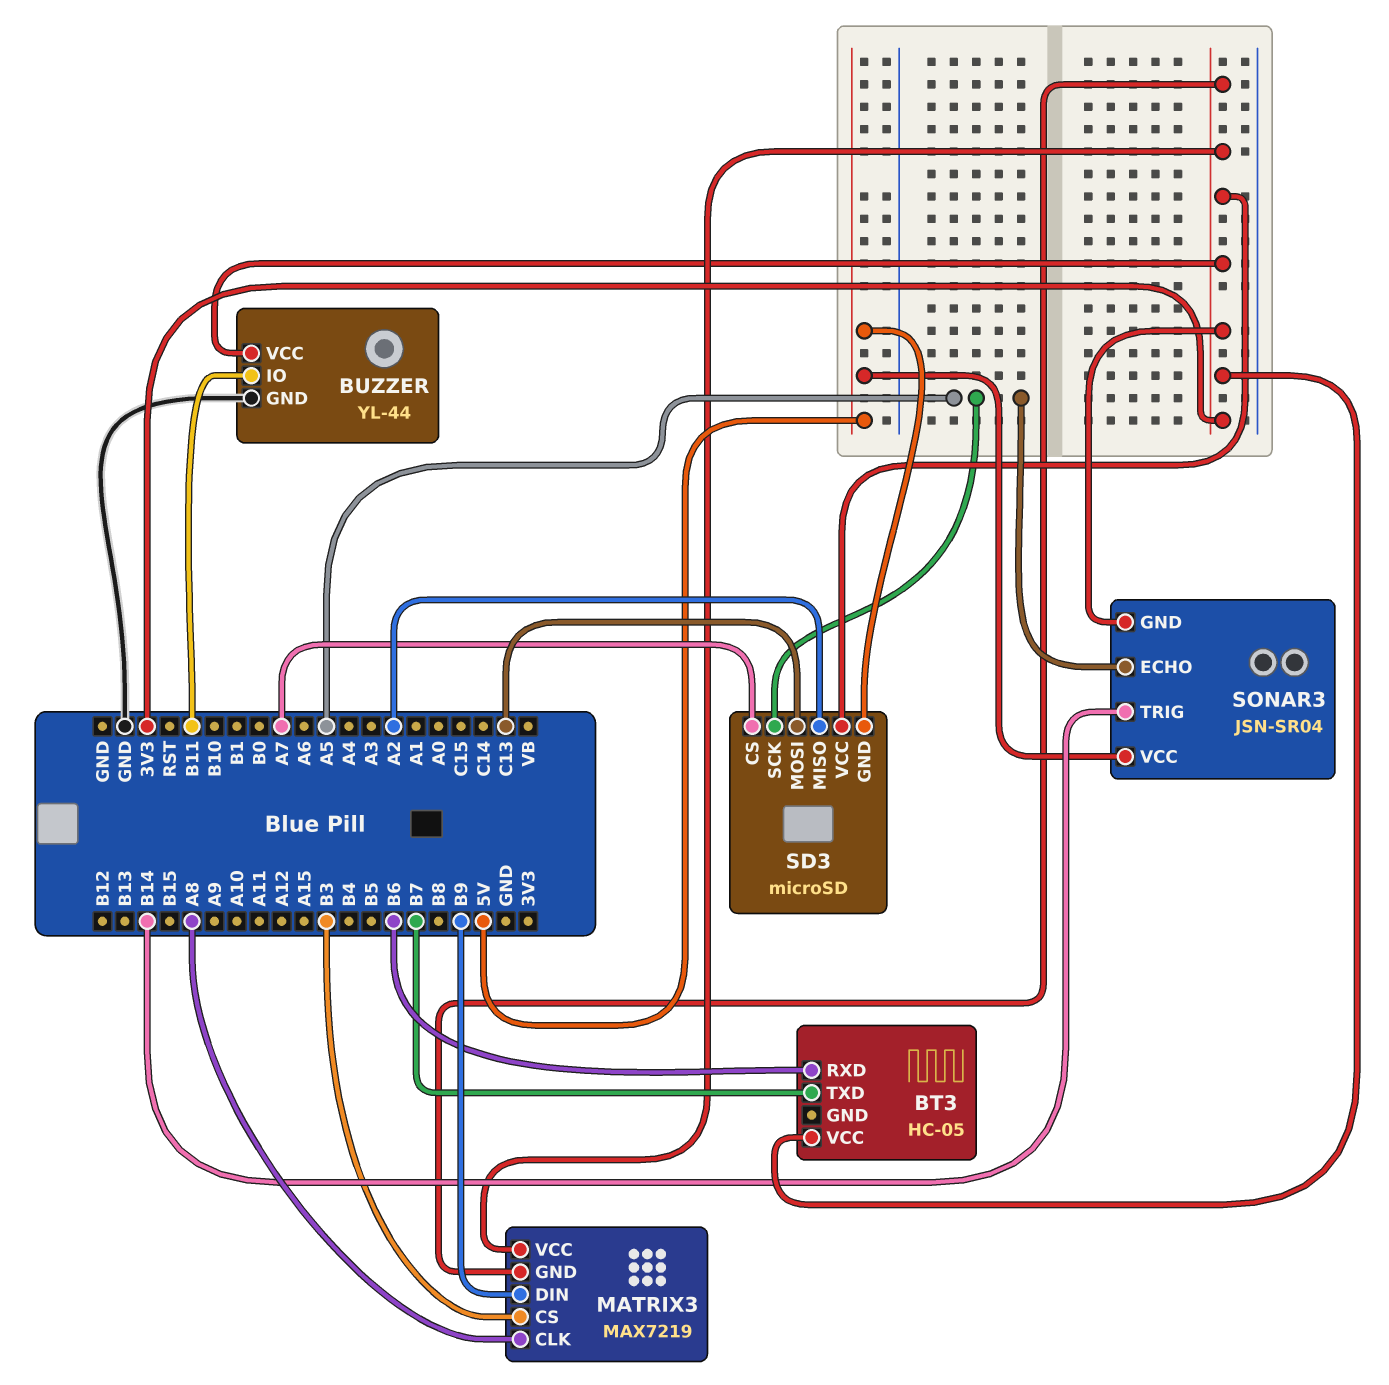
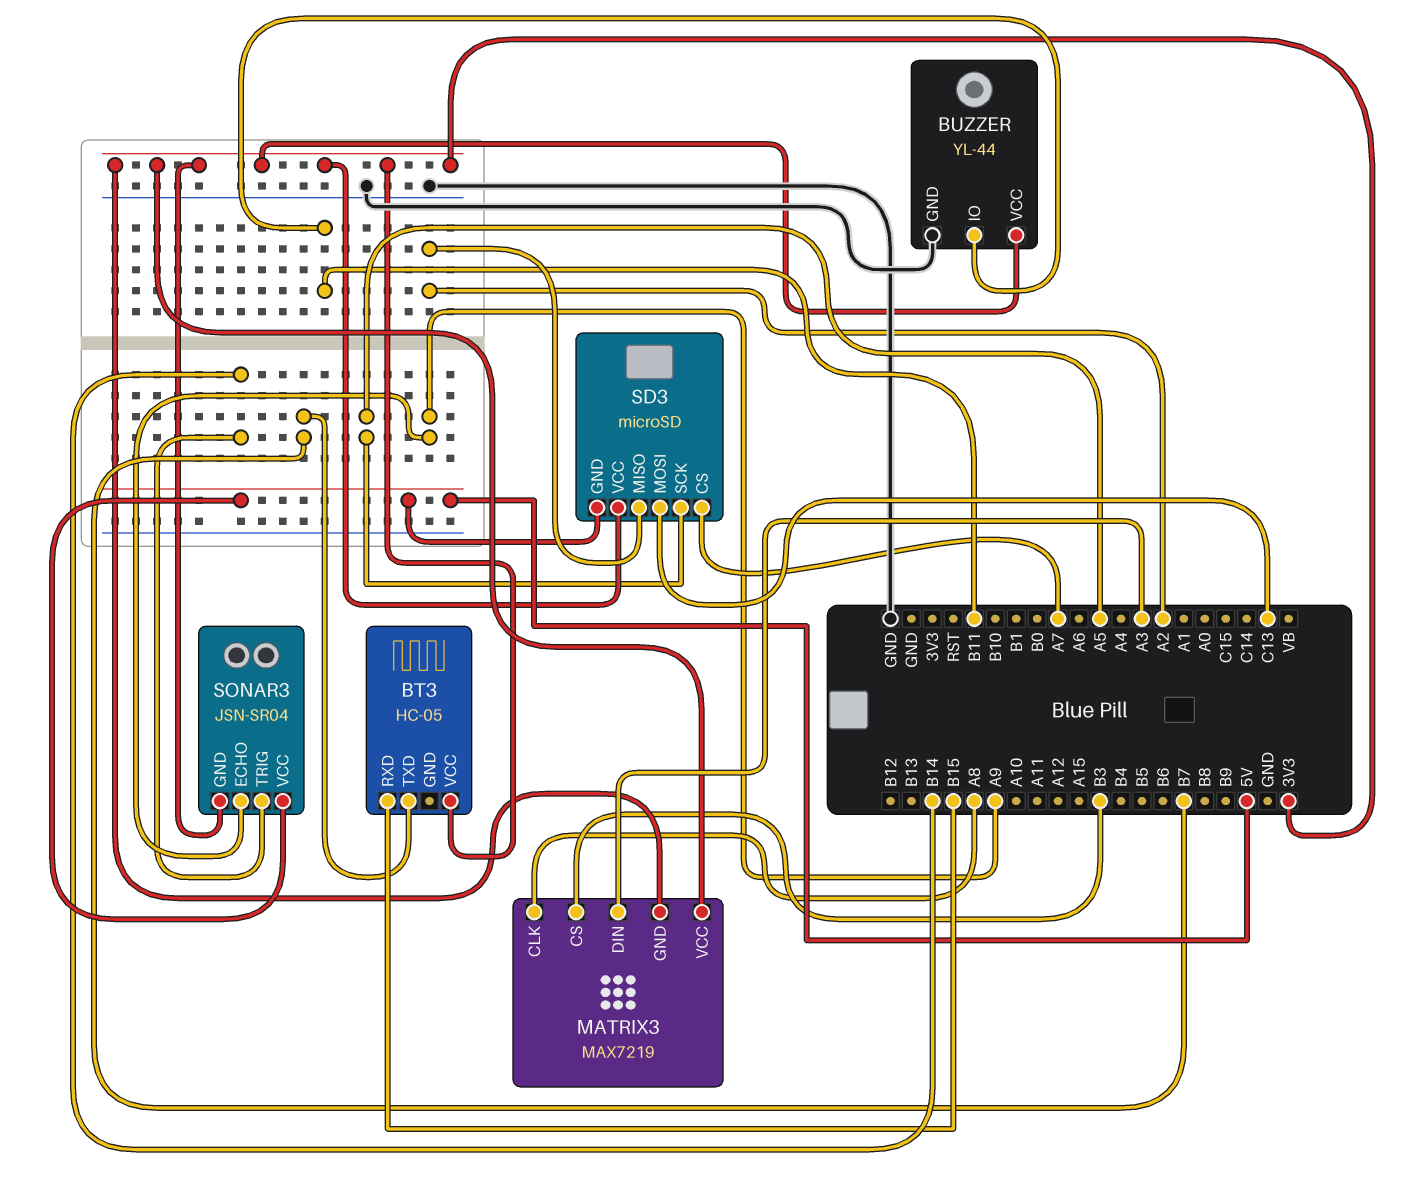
BT3 pin RXD: B6 -> B15
MATRIX3 pin DIN: B9 -> A3
SONAR3 pin ECHO: A5 -> A9

